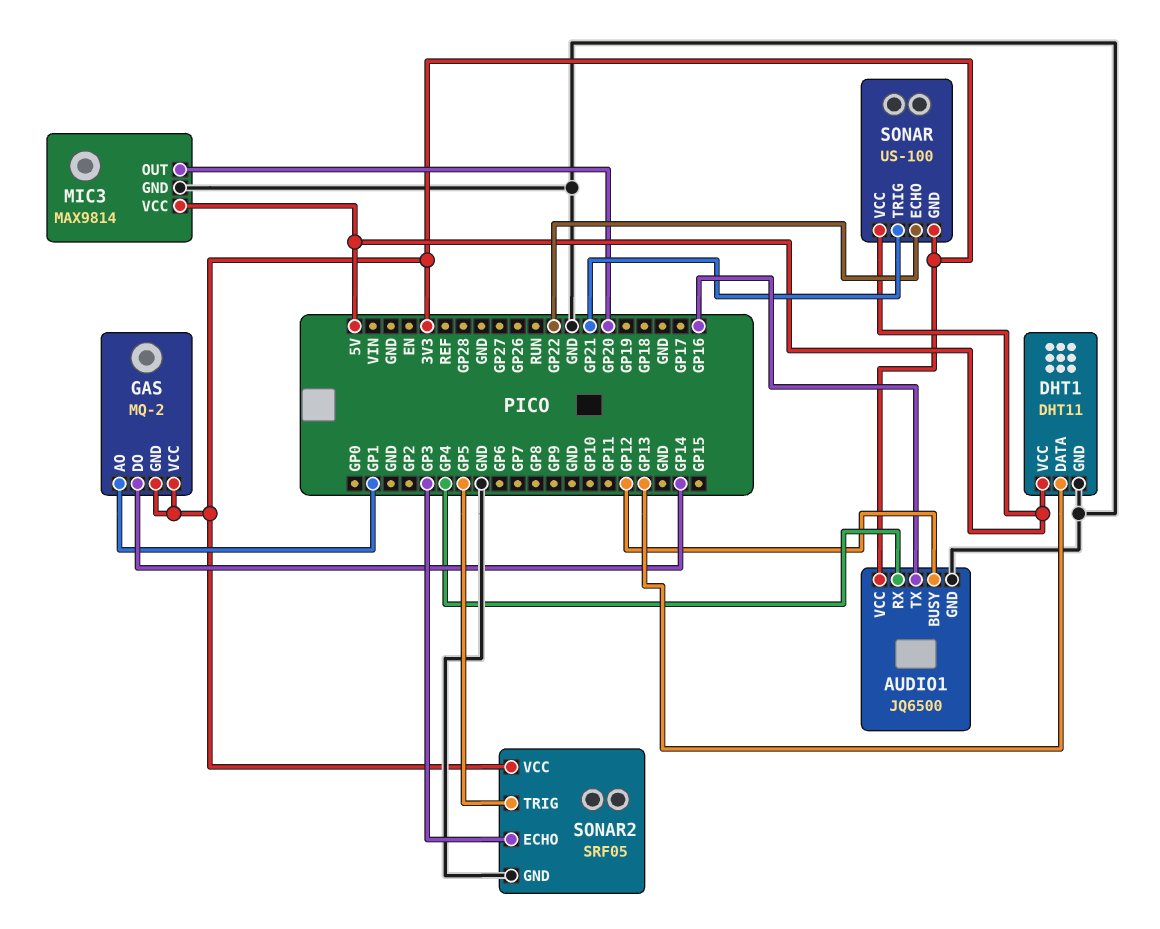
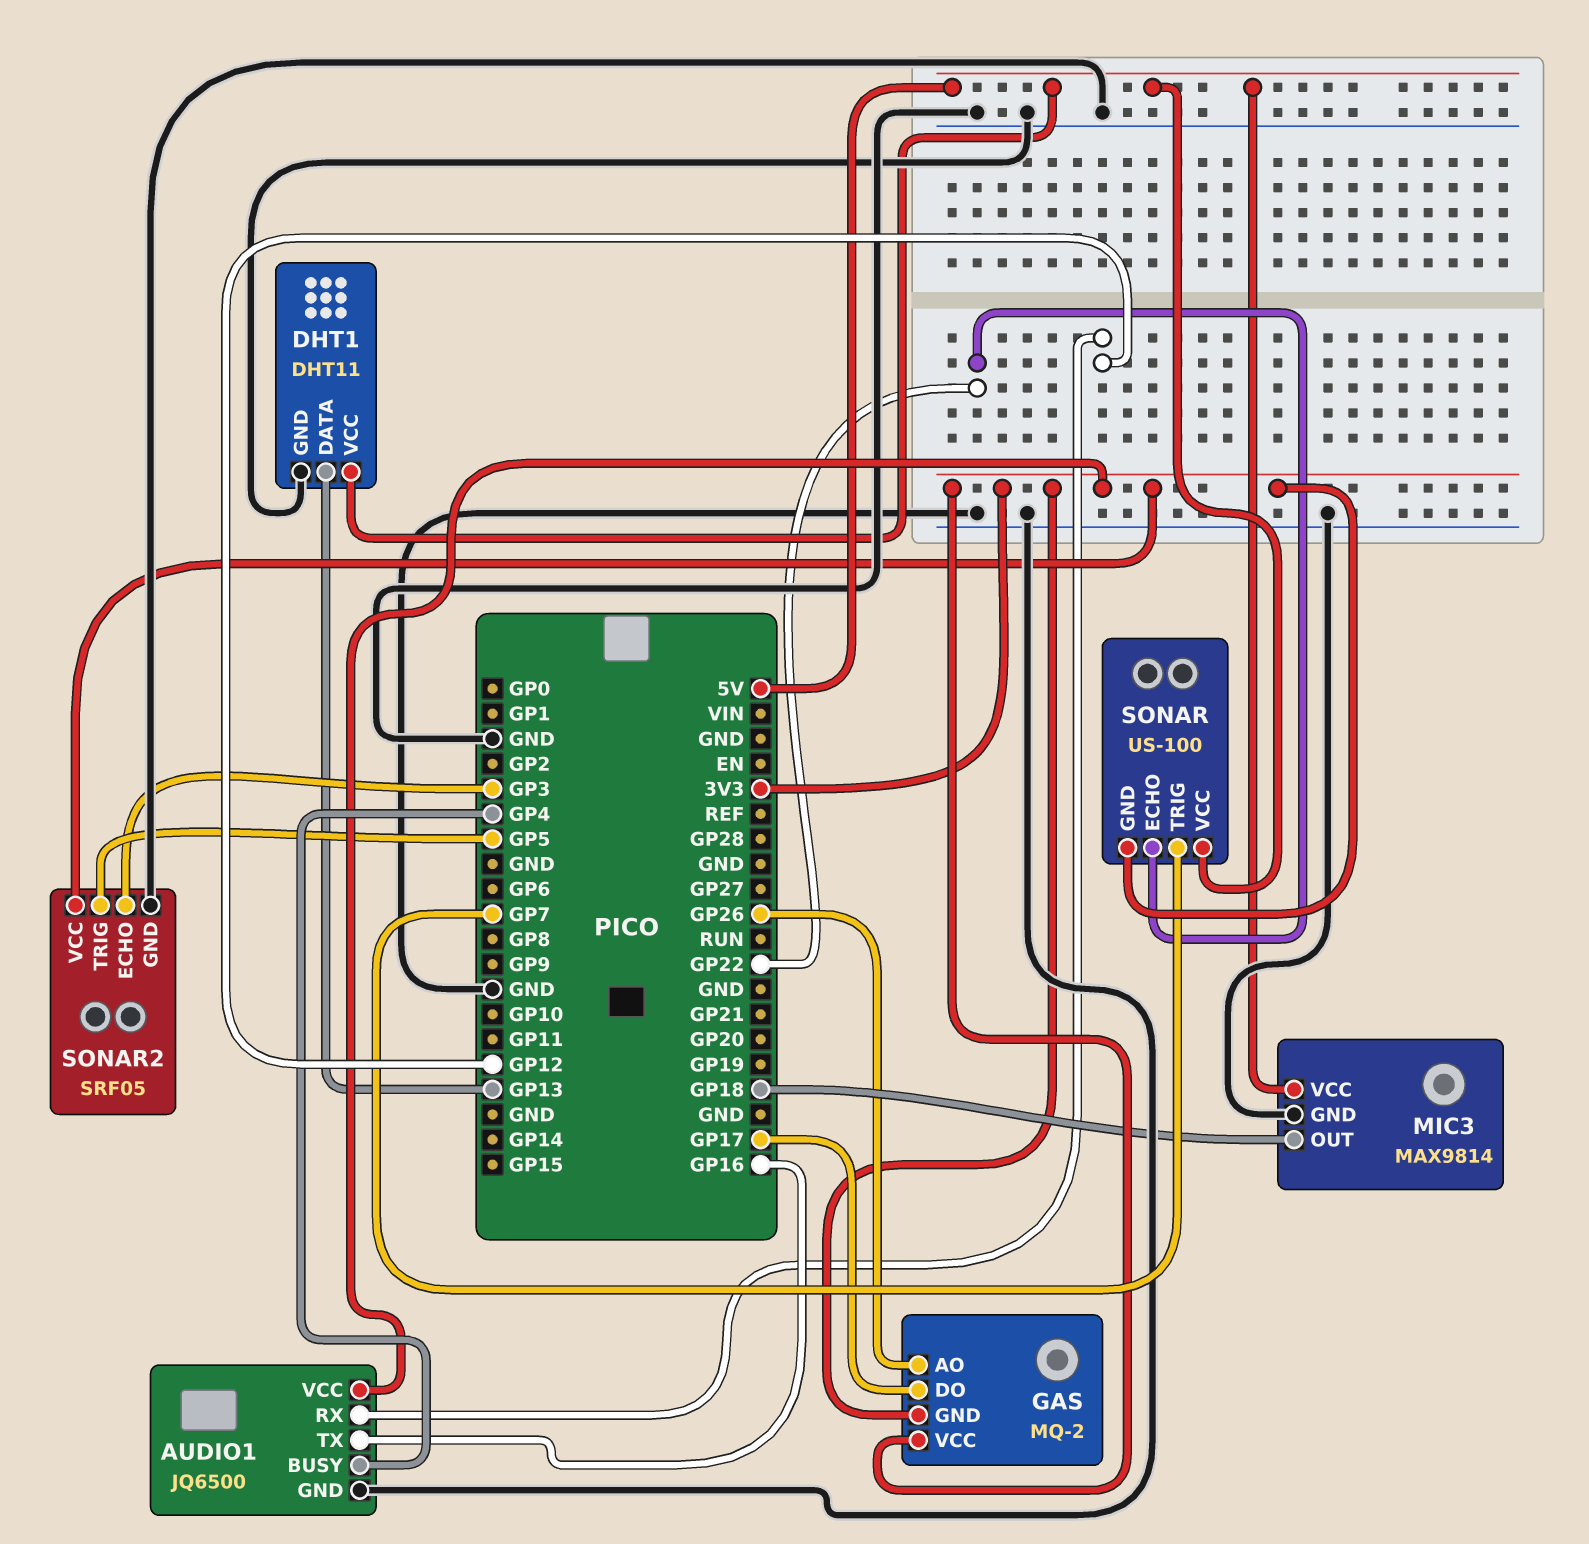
AUDIO1 pin BUSY: GP12 -> GP4
AUDIO1 pin RX: GP4 -> GP12
GAS pin AO: GP1 -> GP26
GAS pin DO: GP14 -> GP17
MIC3 pin OUT: GP20 -> GP18
SONAR pin TRIG: GP21 -> GP7

